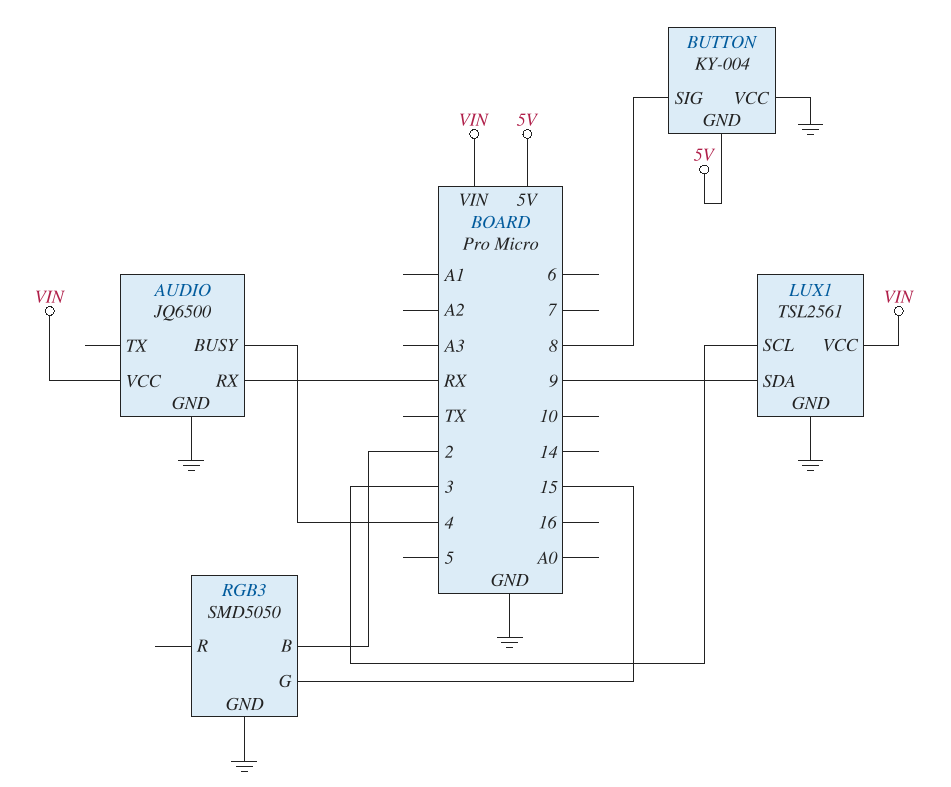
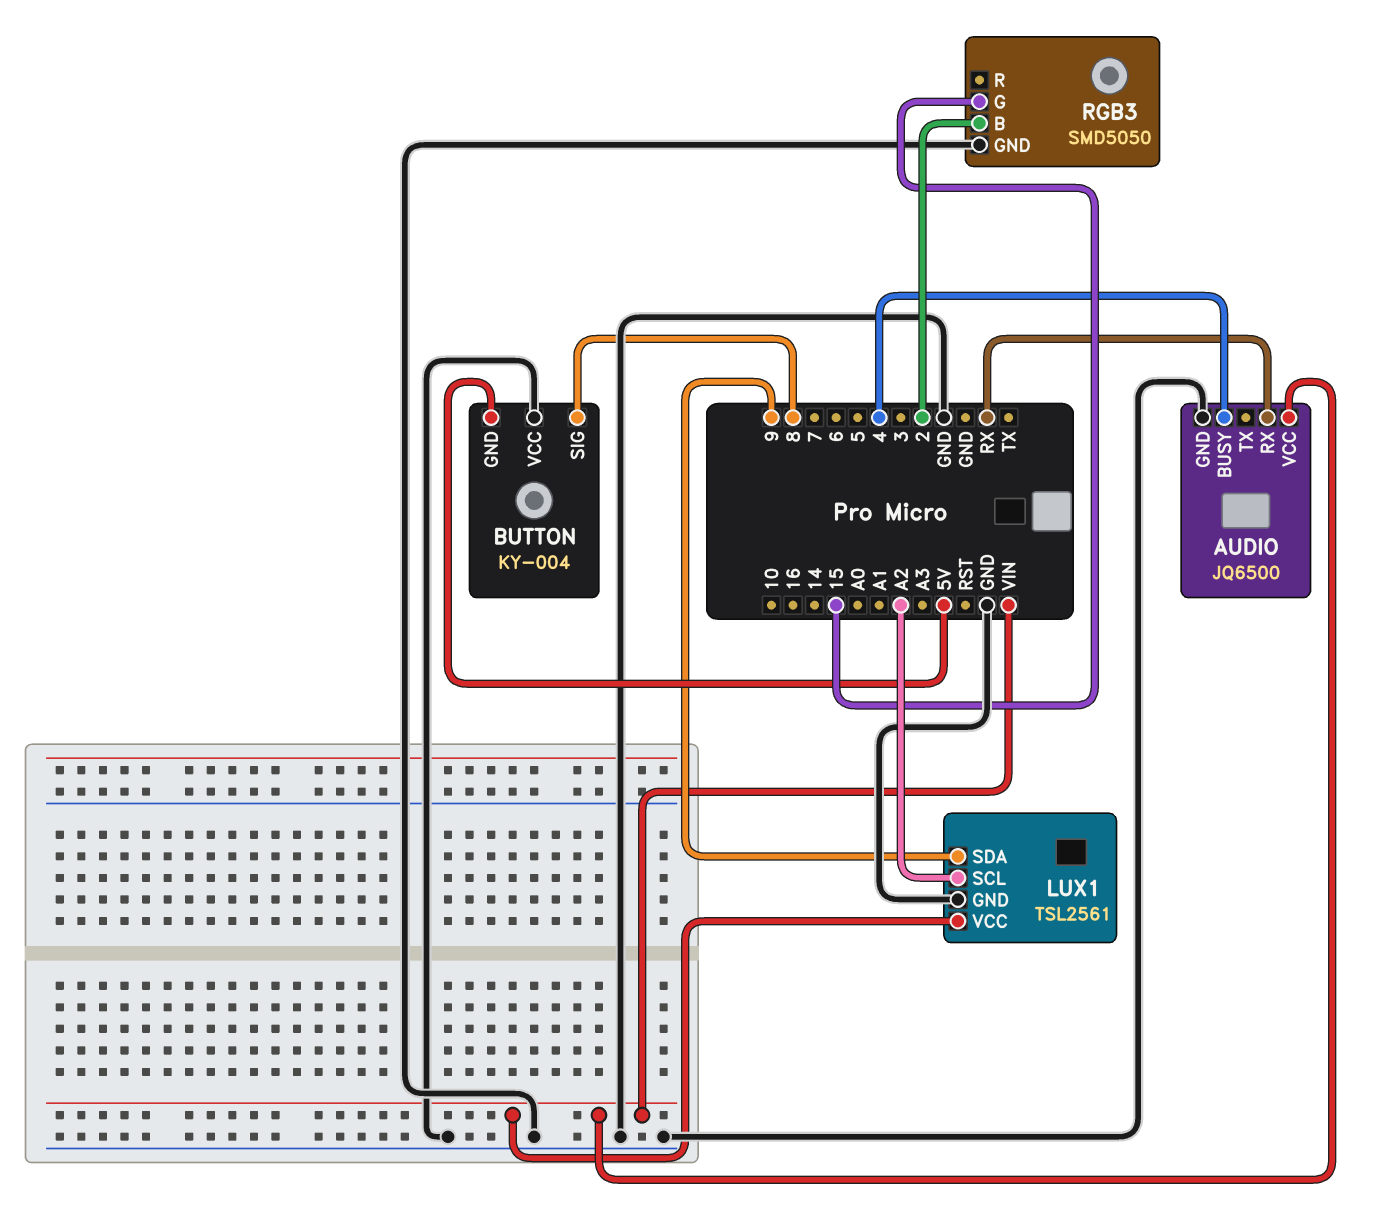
LUX1 pin SCL: 3 -> A2

